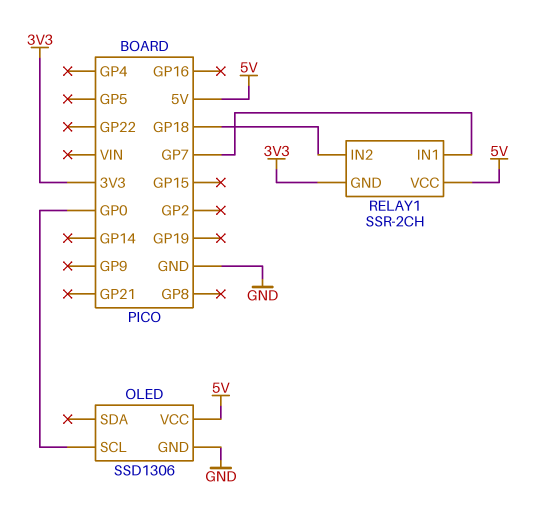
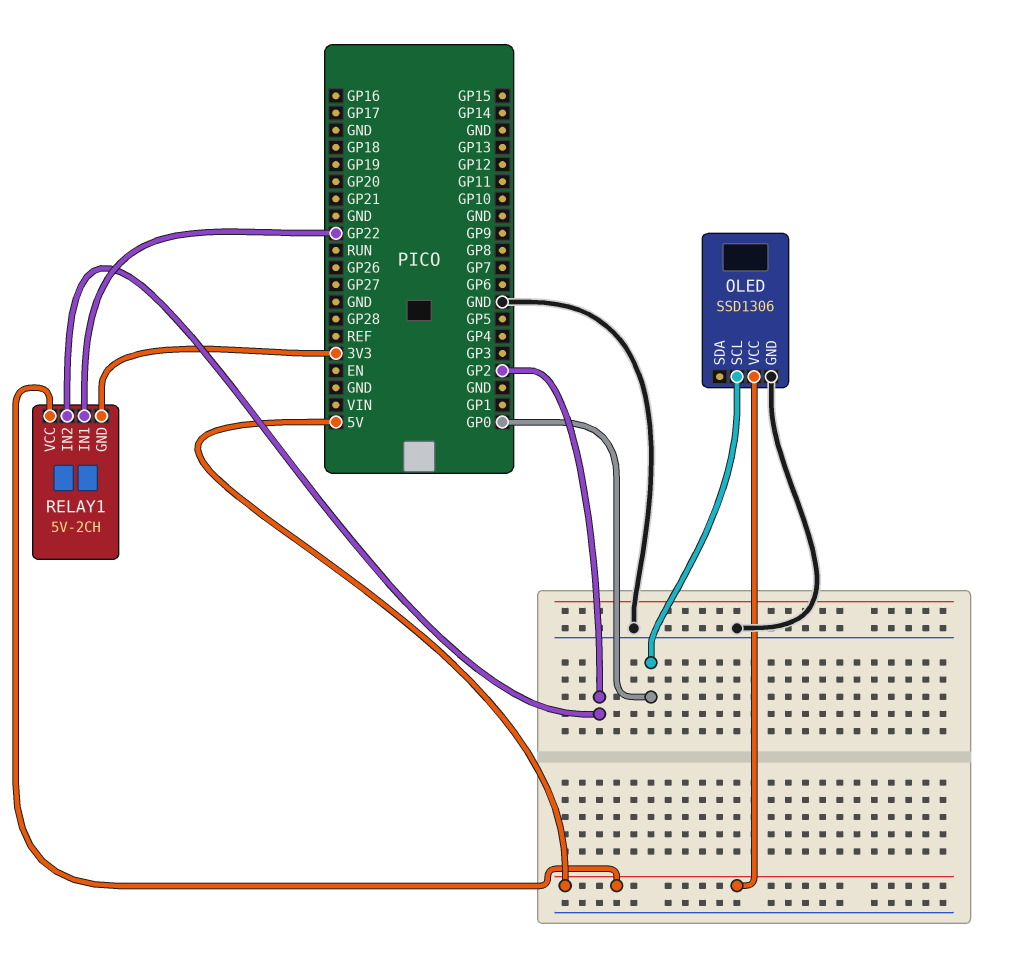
RELAY1: SSR-2CH -> 5V-2CH
RELAY1 pin IN1: GP7 -> GP22
RELAY1 pin IN2: GP18 -> GP2

